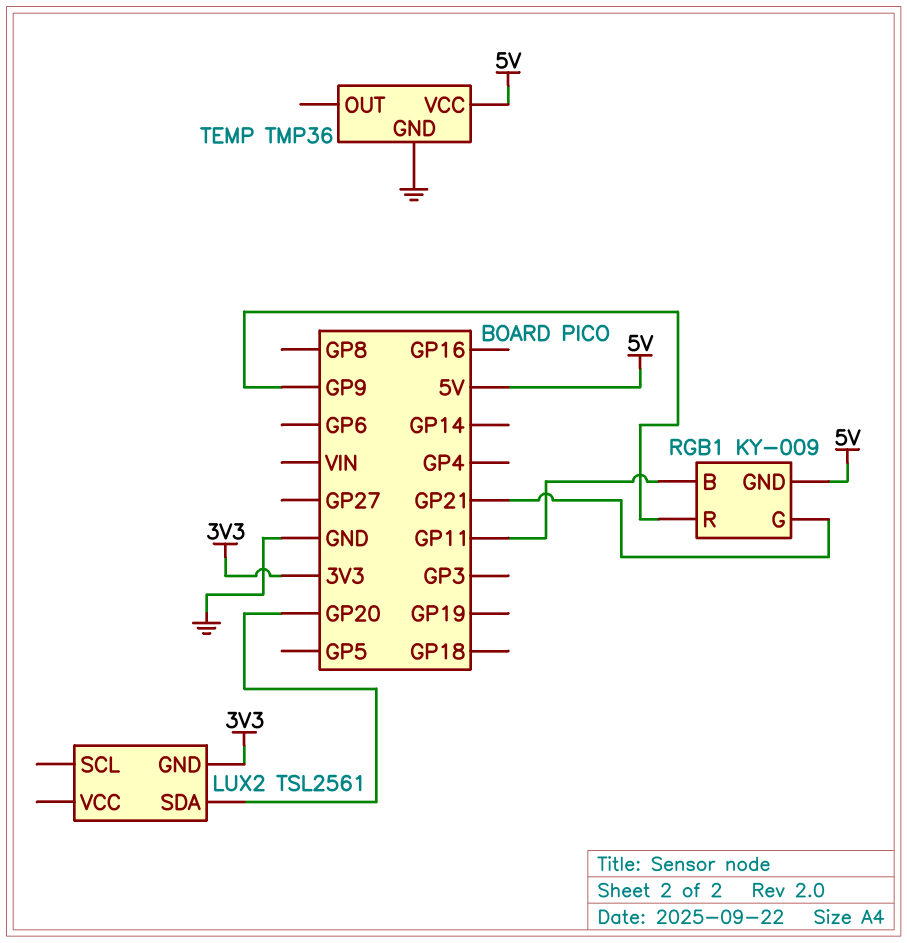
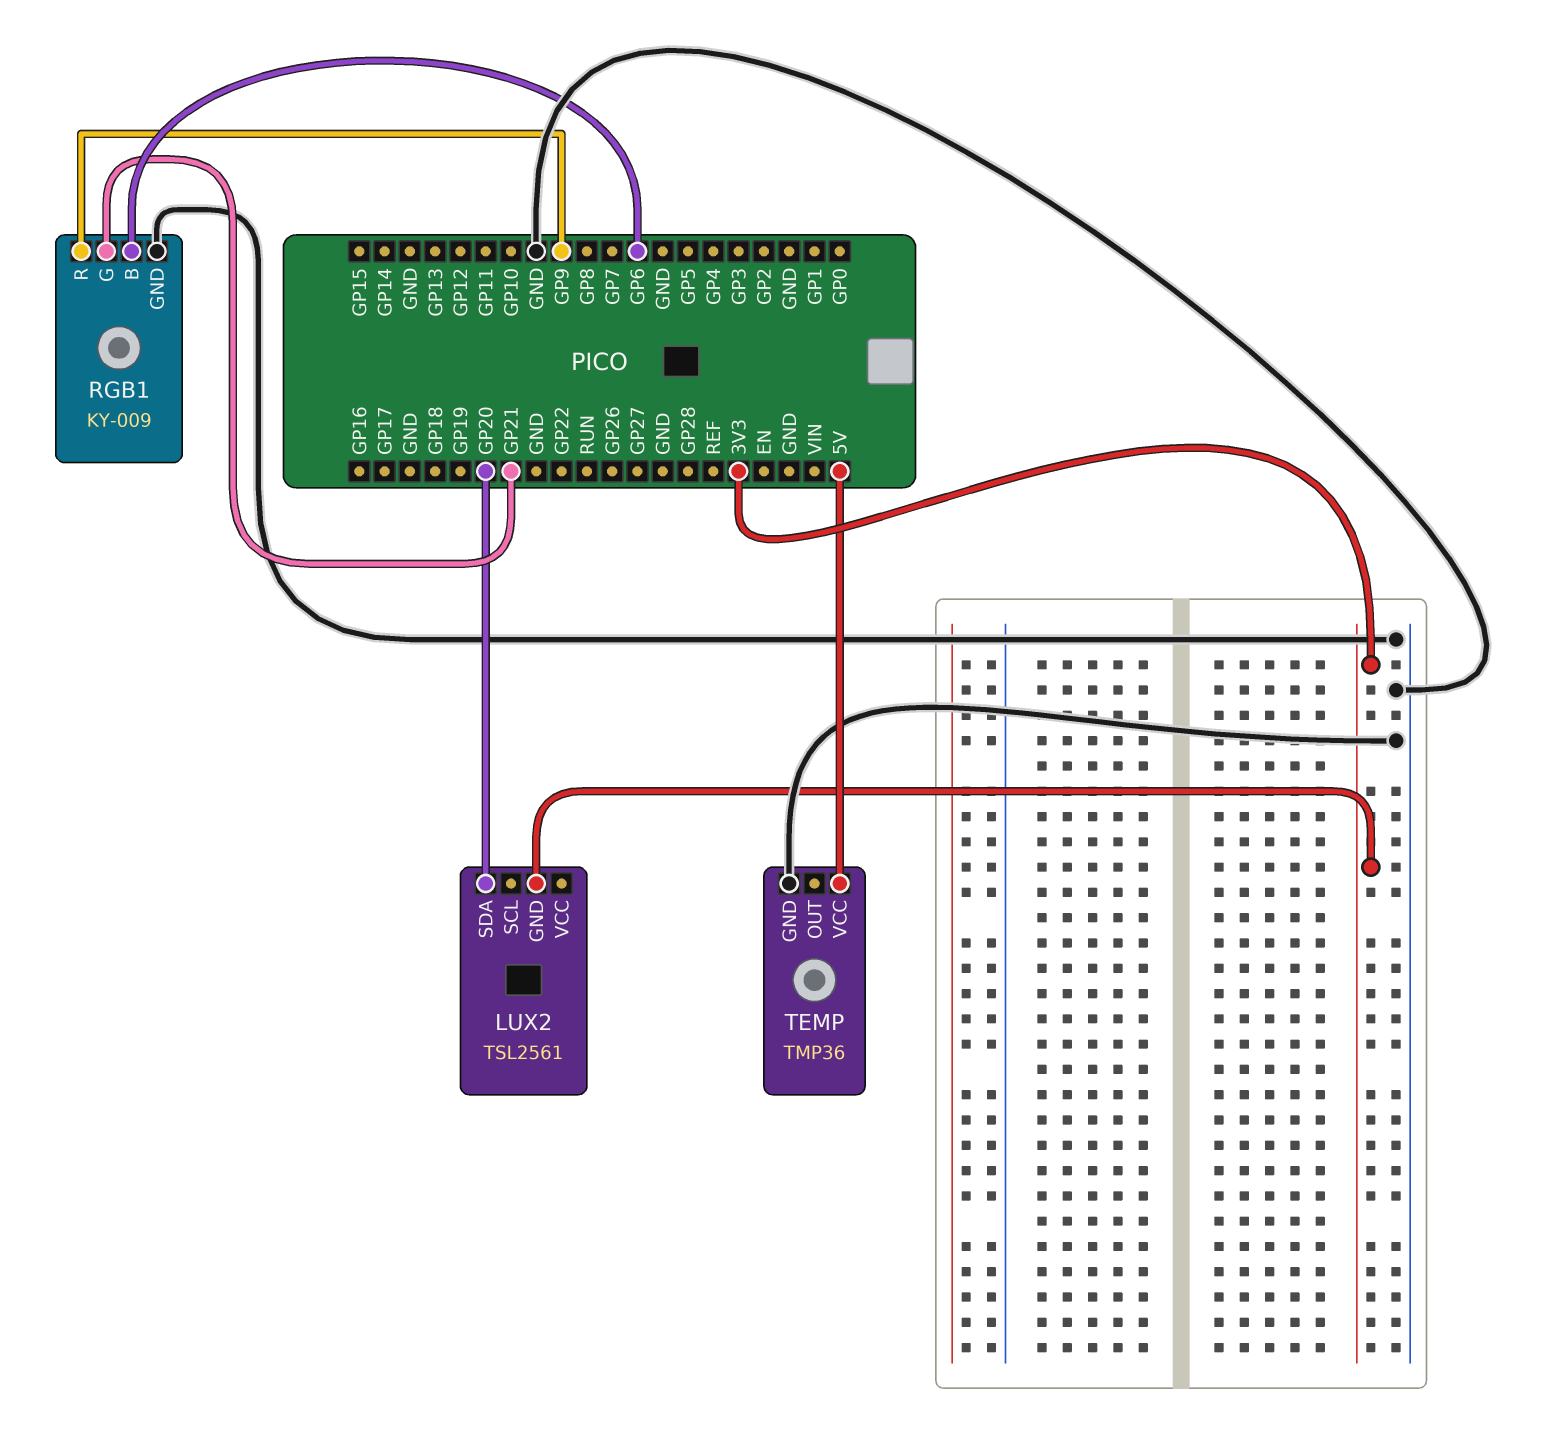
RGB1 pin B: GP11 -> GP6
RGB1 pin GND: 5V -> GND

